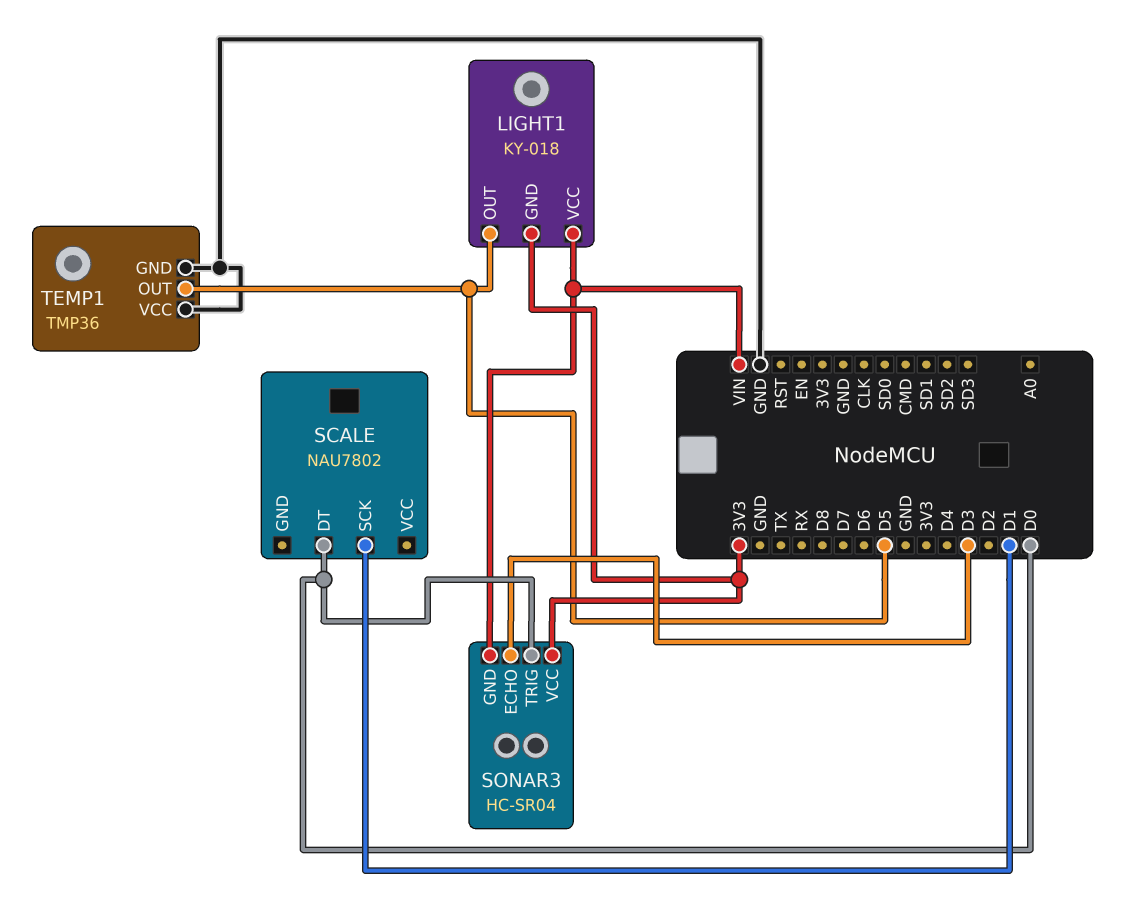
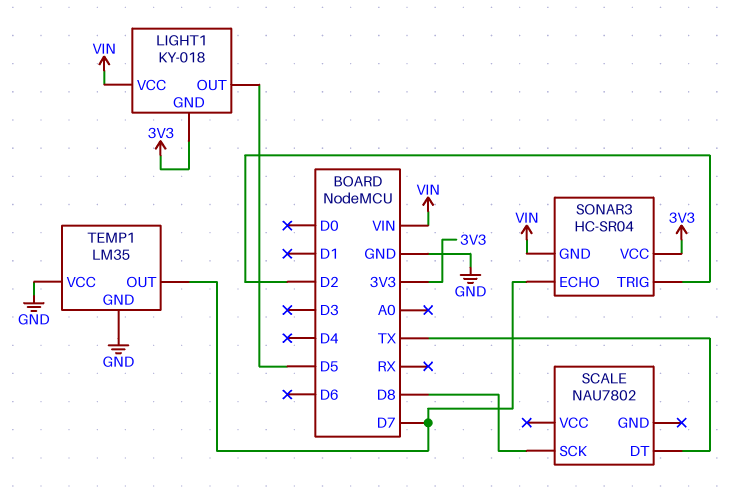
SCALE pin DT: D0 -> TX
SCALE pin SCK: D1 -> D8
SONAR3 pin ECHO: D3 -> D7
SONAR3 pin TRIG: D0 -> D2
TEMP1: TMP36 -> LM35
TEMP1 pin OUT: D5 -> D7

